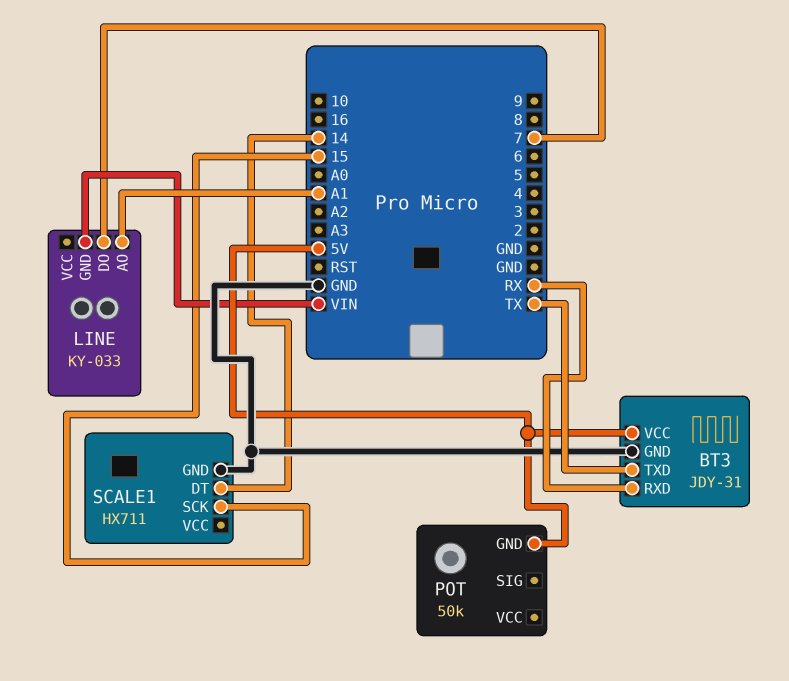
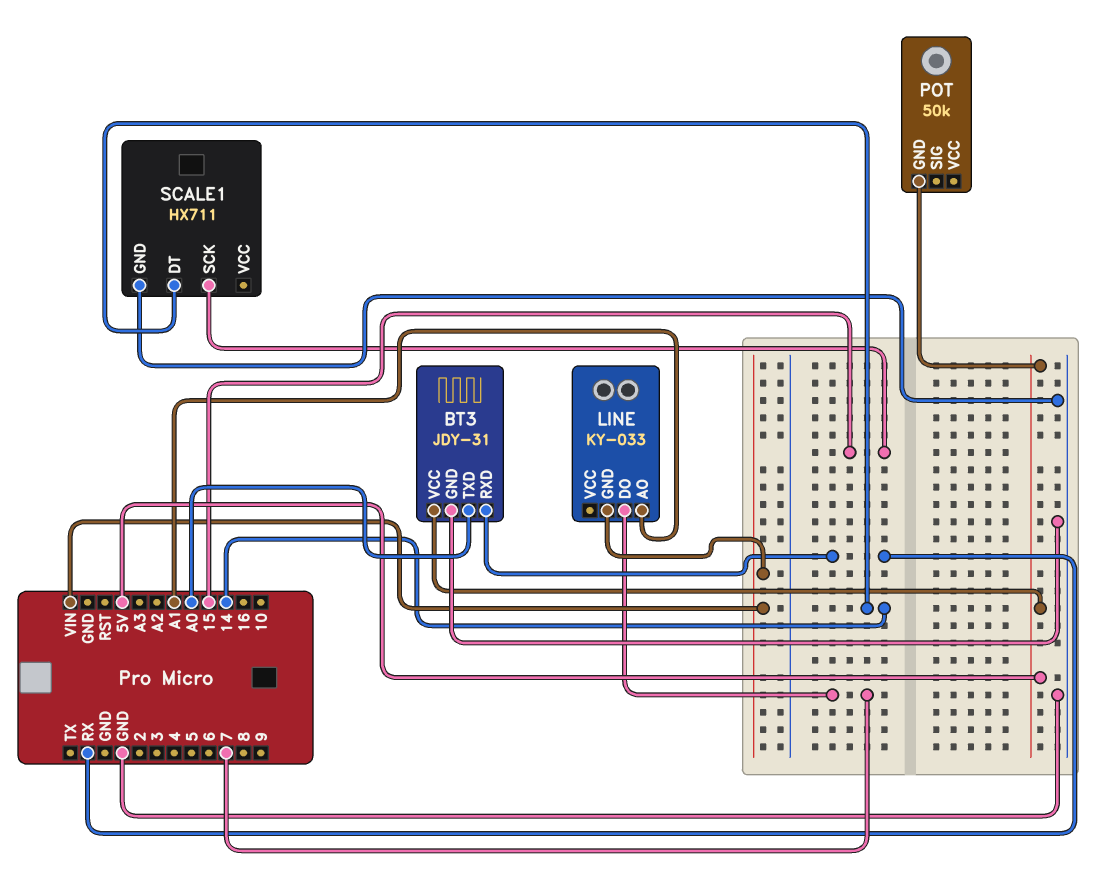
BT3 pin TXD: TX -> A0

